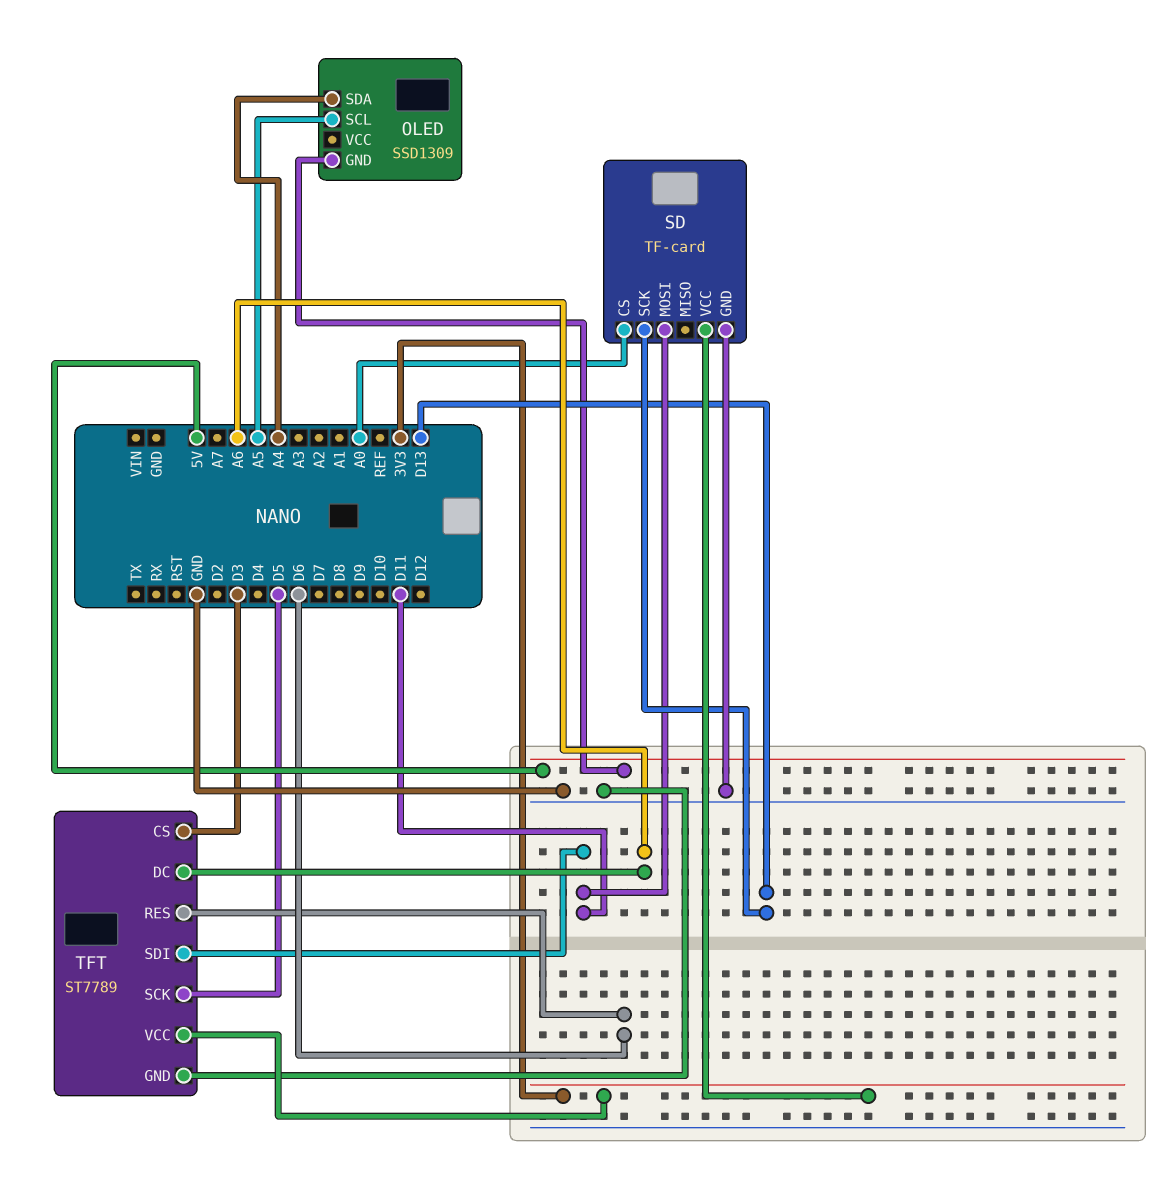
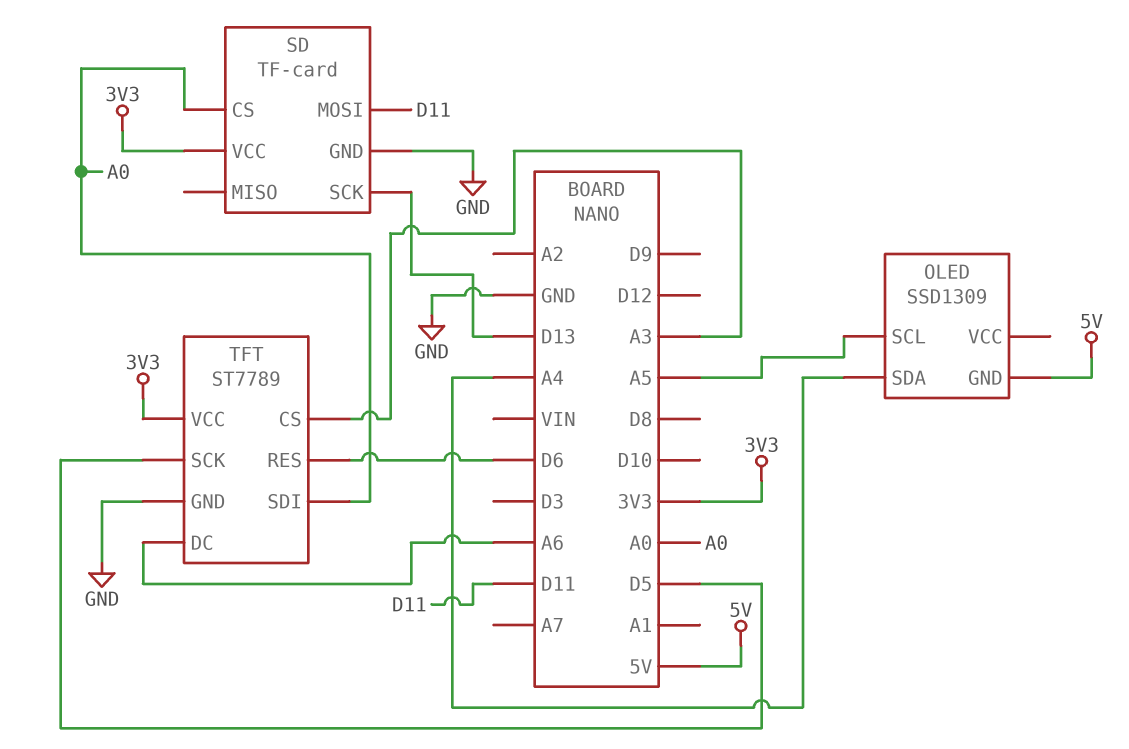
TFT pin CS: D3 -> A3
TFT pin SDI: D11 -> A0

